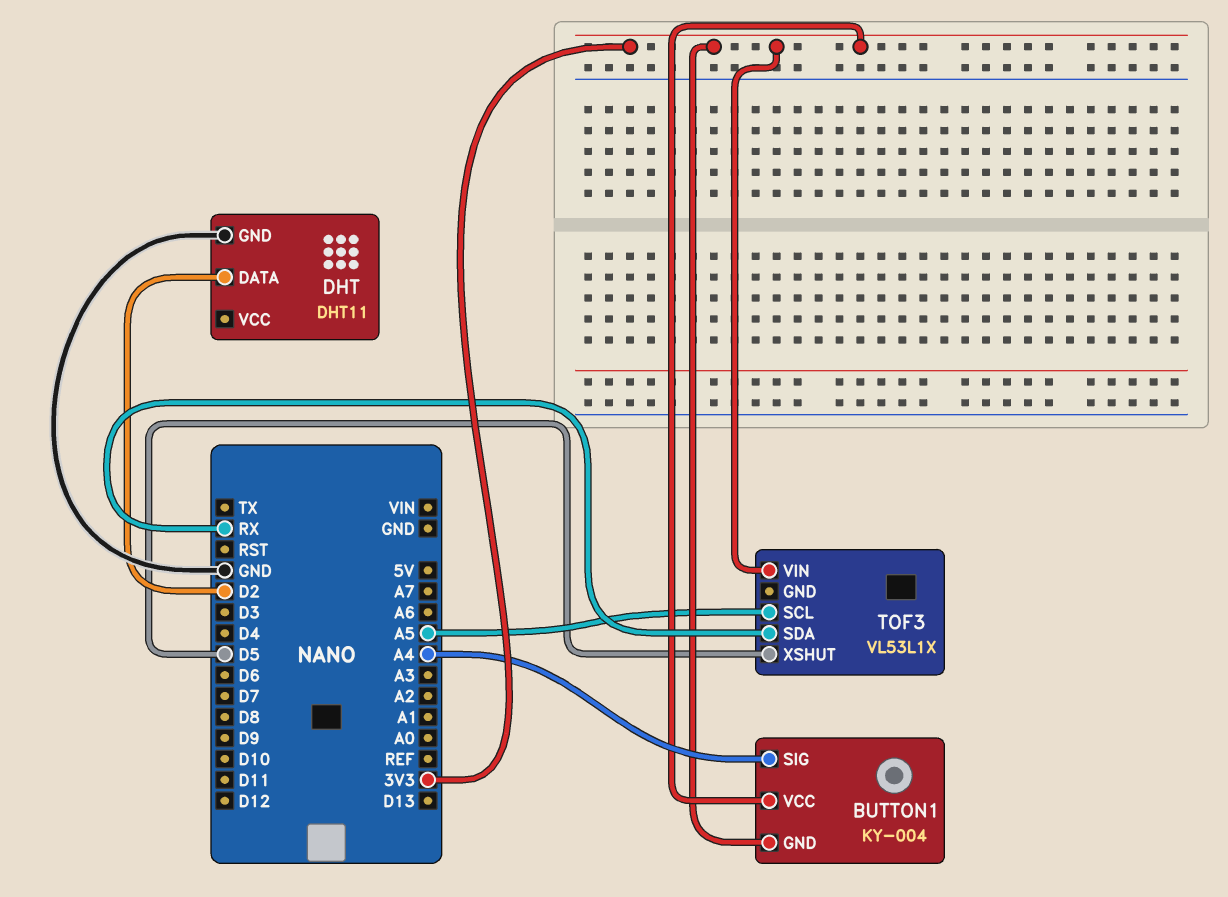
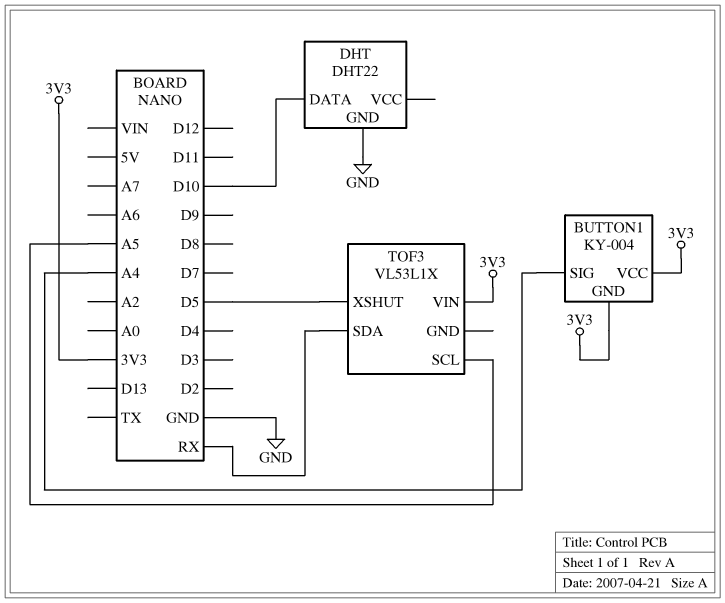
DHT: DHT11 -> DHT22
DHT pin DATA: D2 -> D10

